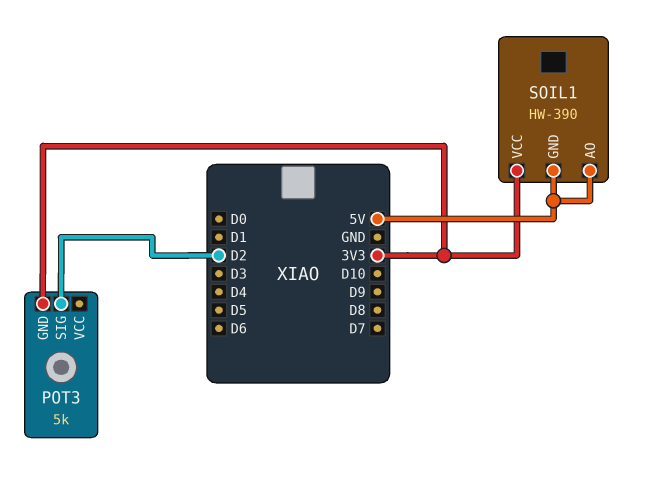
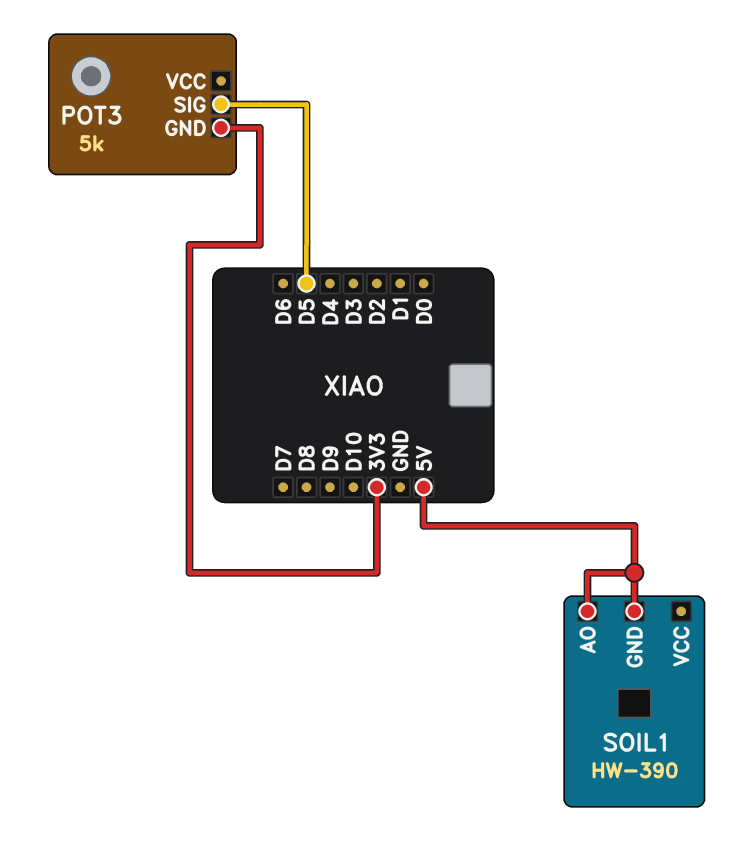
POT3 pin SIG: D2 -> D5
SOIL1 pin VCC: 3V3 -> none

